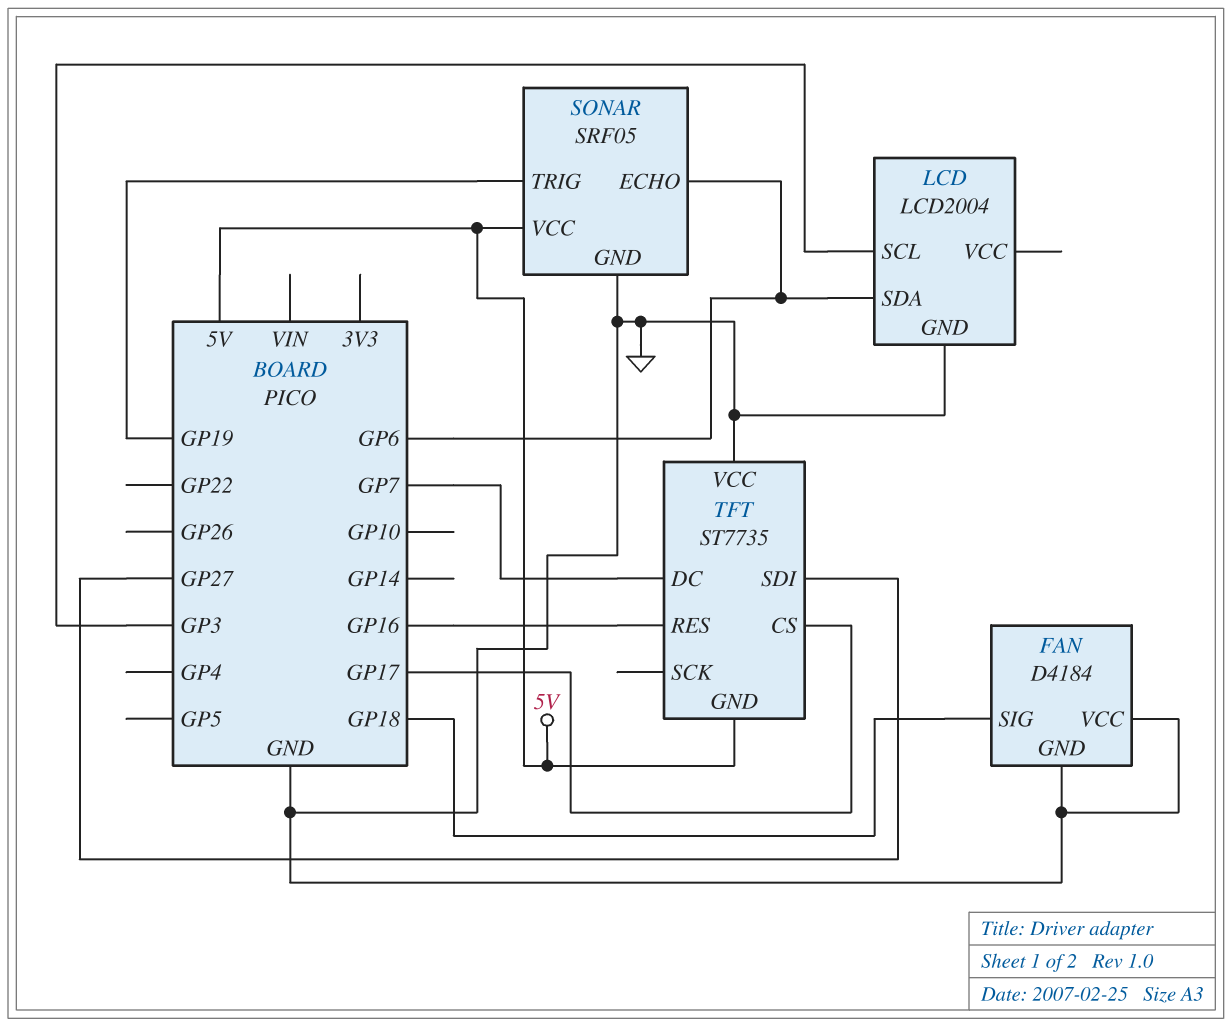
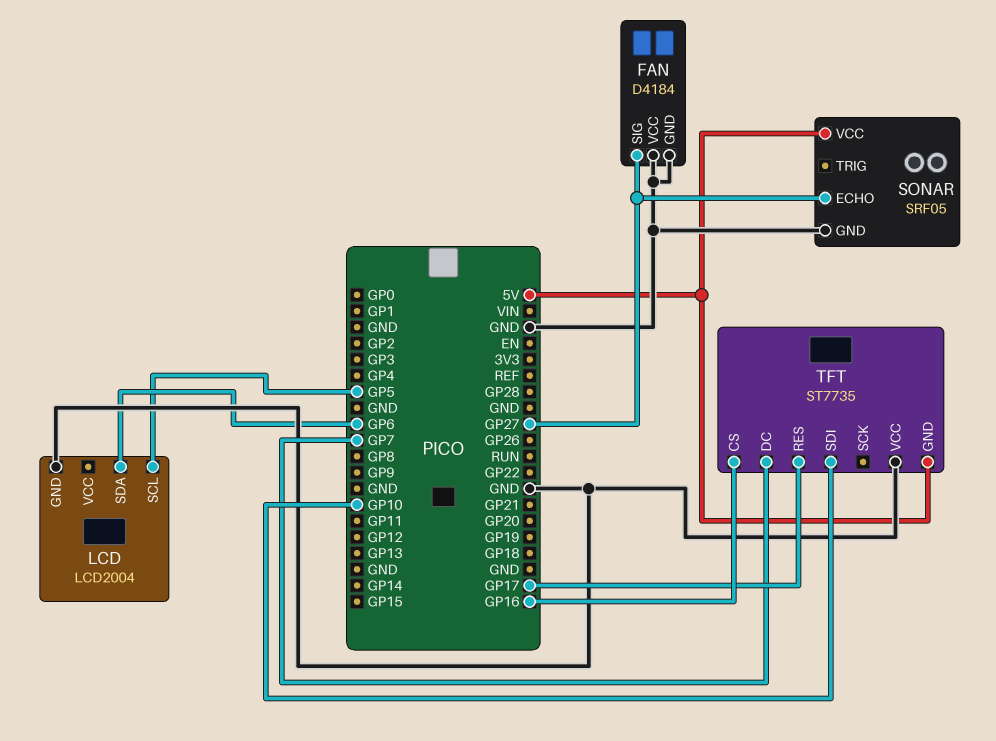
FAN pin SIG: GP18 -> GP27
LCD pin SCL: GP3 -> GP5
SONAR pin ECHO: GP6 -> GP27
SONAR pin TRIG: GP19 -> none
TFT pin CS: GP17 -> GP16
TFT pin RES: GP16 -> GP17
TFT pin SDI: GP27 -> GP10

